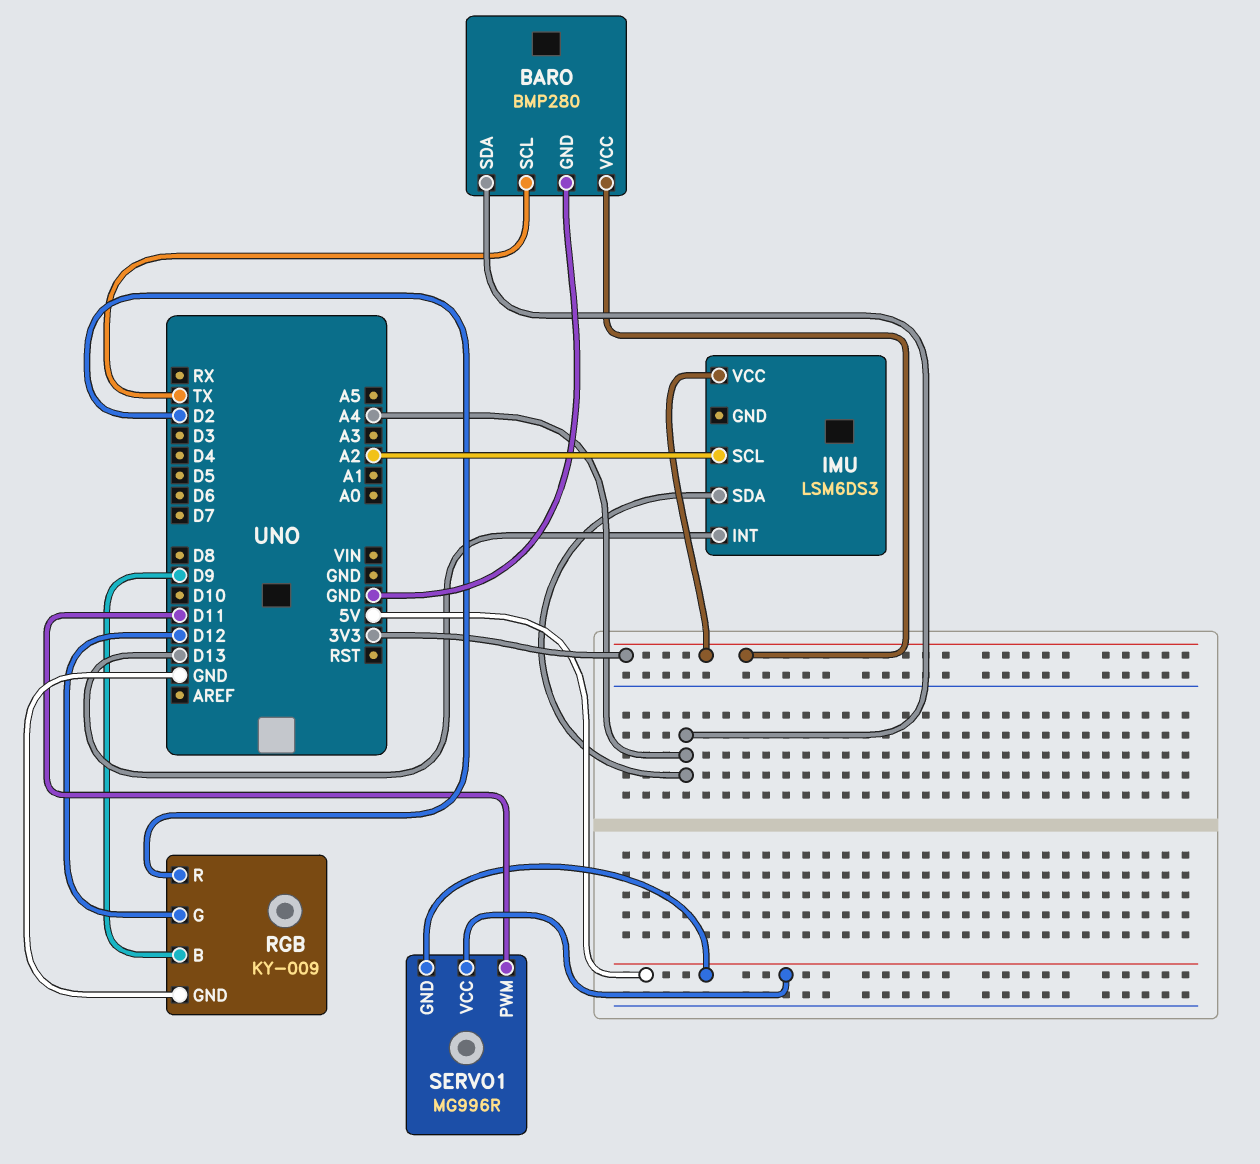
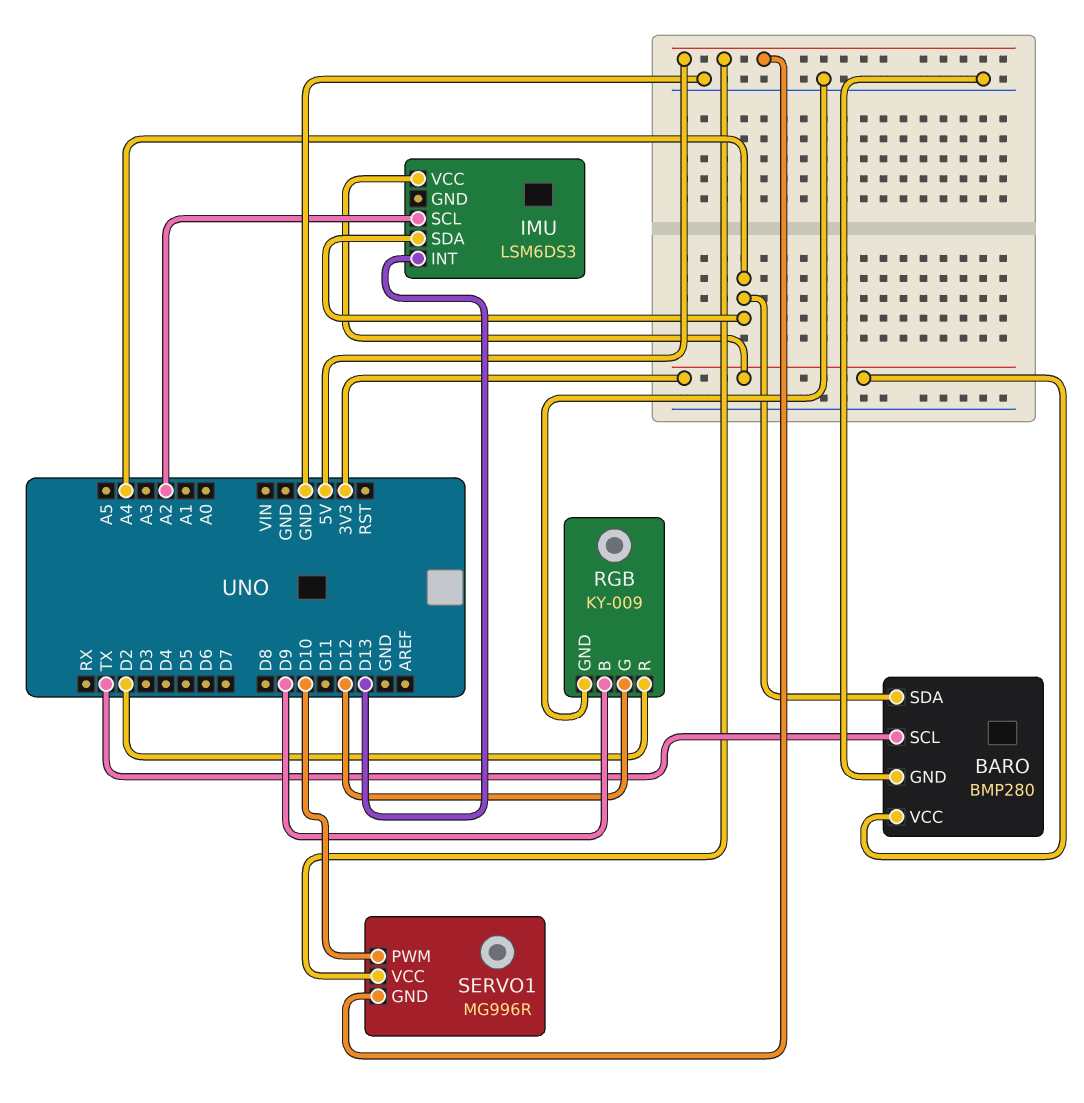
SERVO1 pin PWM: D11 -> D10

